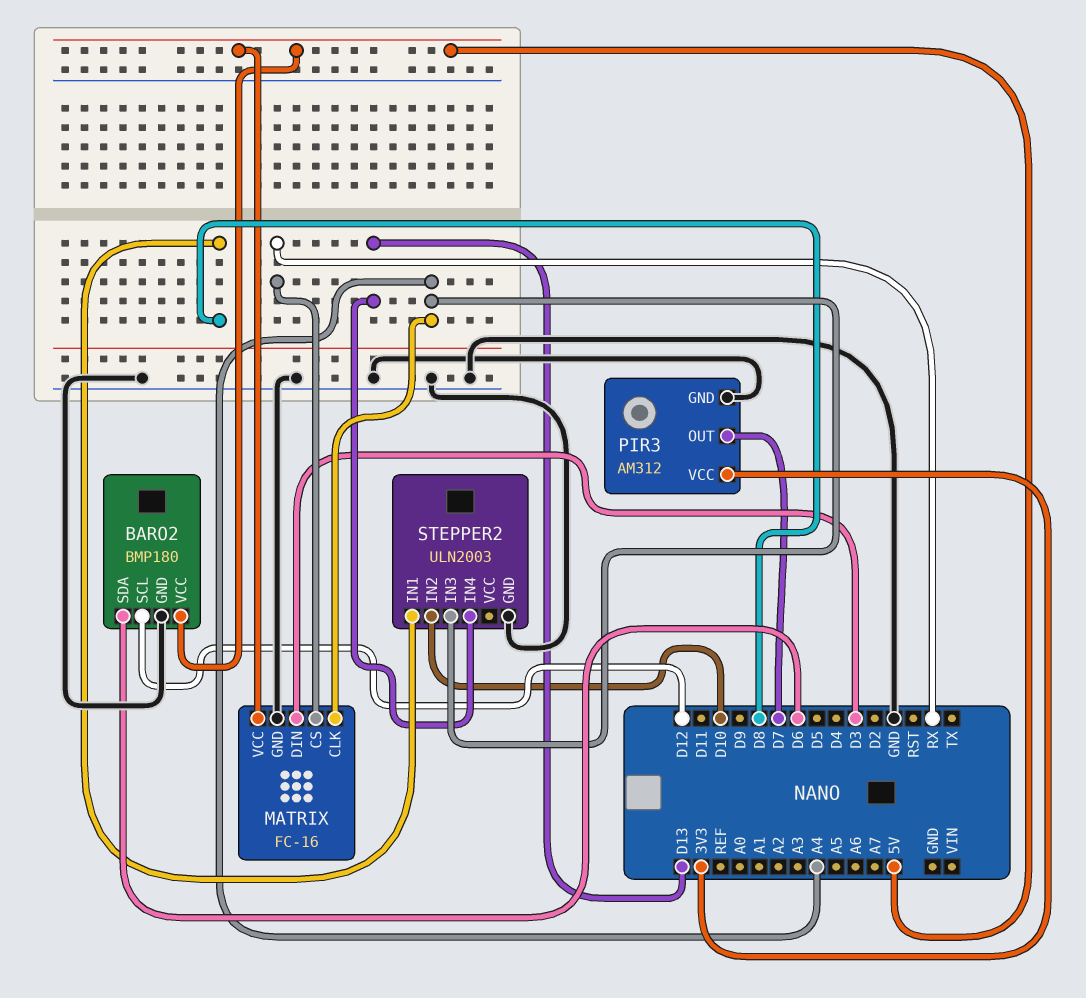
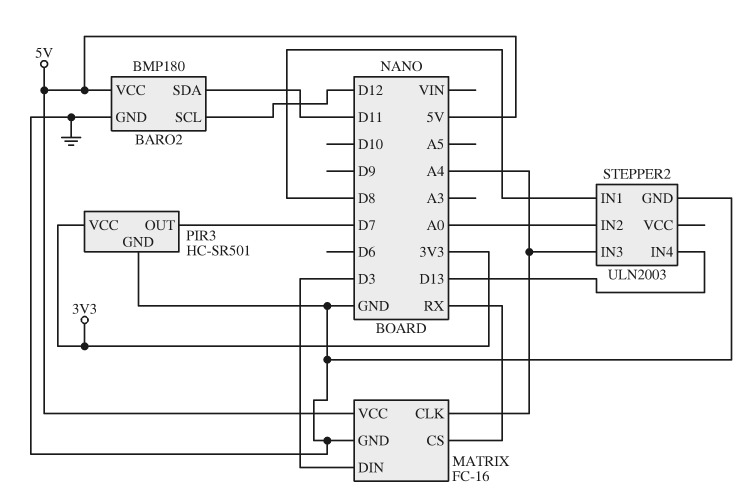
BARO2 pin SDA: D6 -> D11
PIR3: AM312 -> HC-SR501
STEPPER2 pin IN2: D10 -> A0

